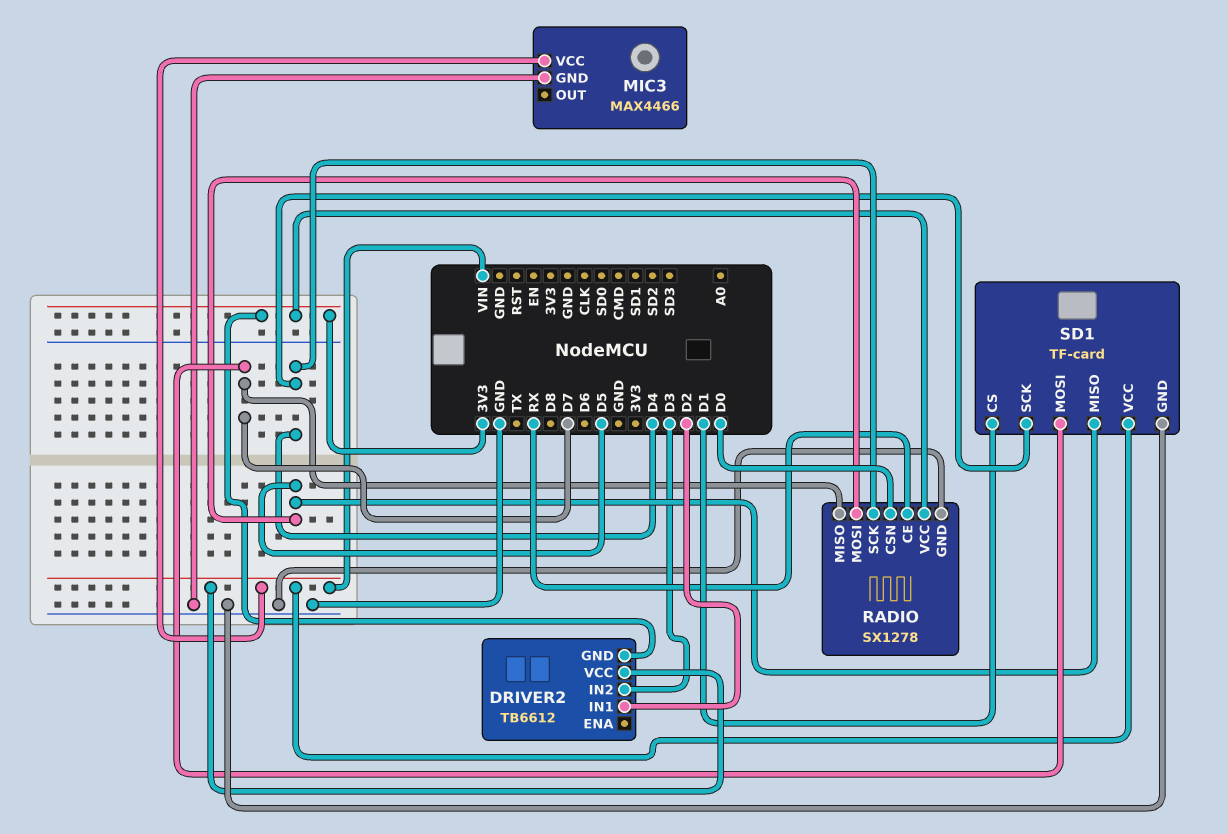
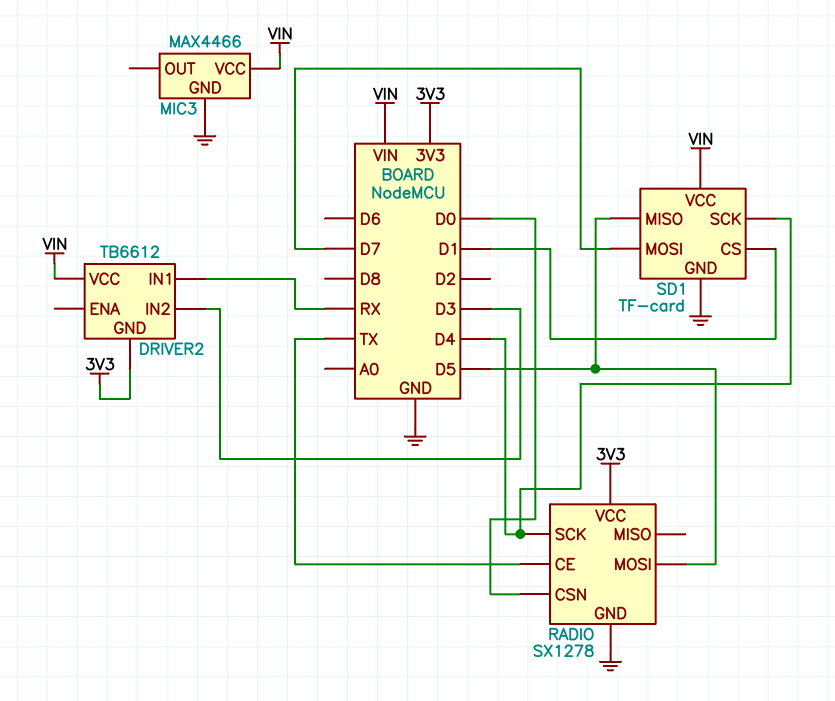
DRIVER2 pin IN1: D2 -> RX
RADIO pin CE: RX -> TX
RADIO pin MISO: D7 -> none

